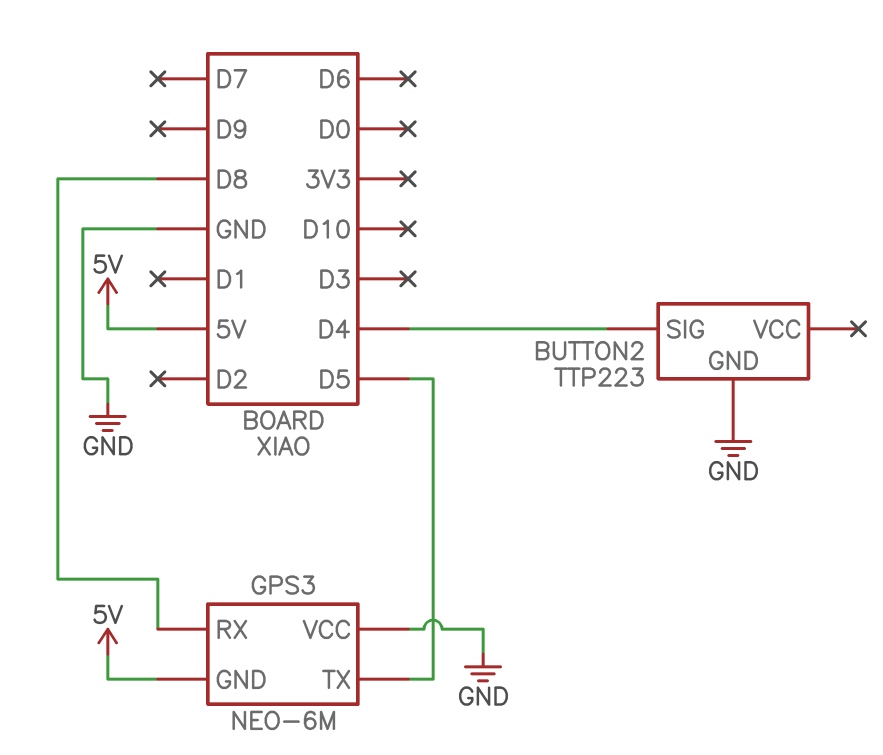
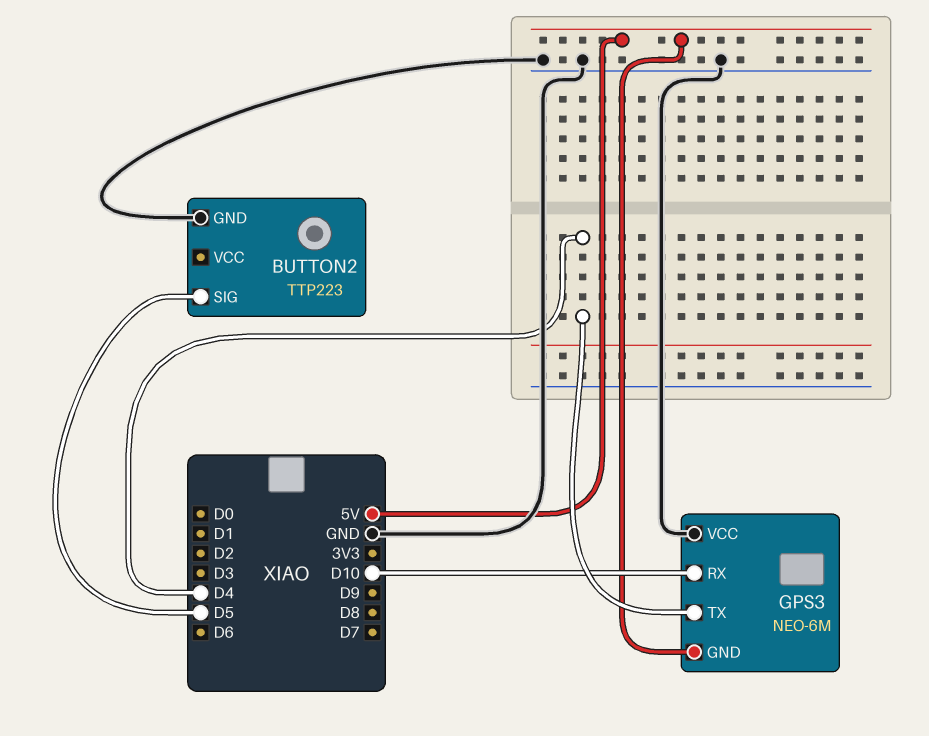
BUTTON2 pin SIG: D4 -> D5
GPS3 pin RX: D8 -> D10
GPS3 pin TX: D5 -> D4

